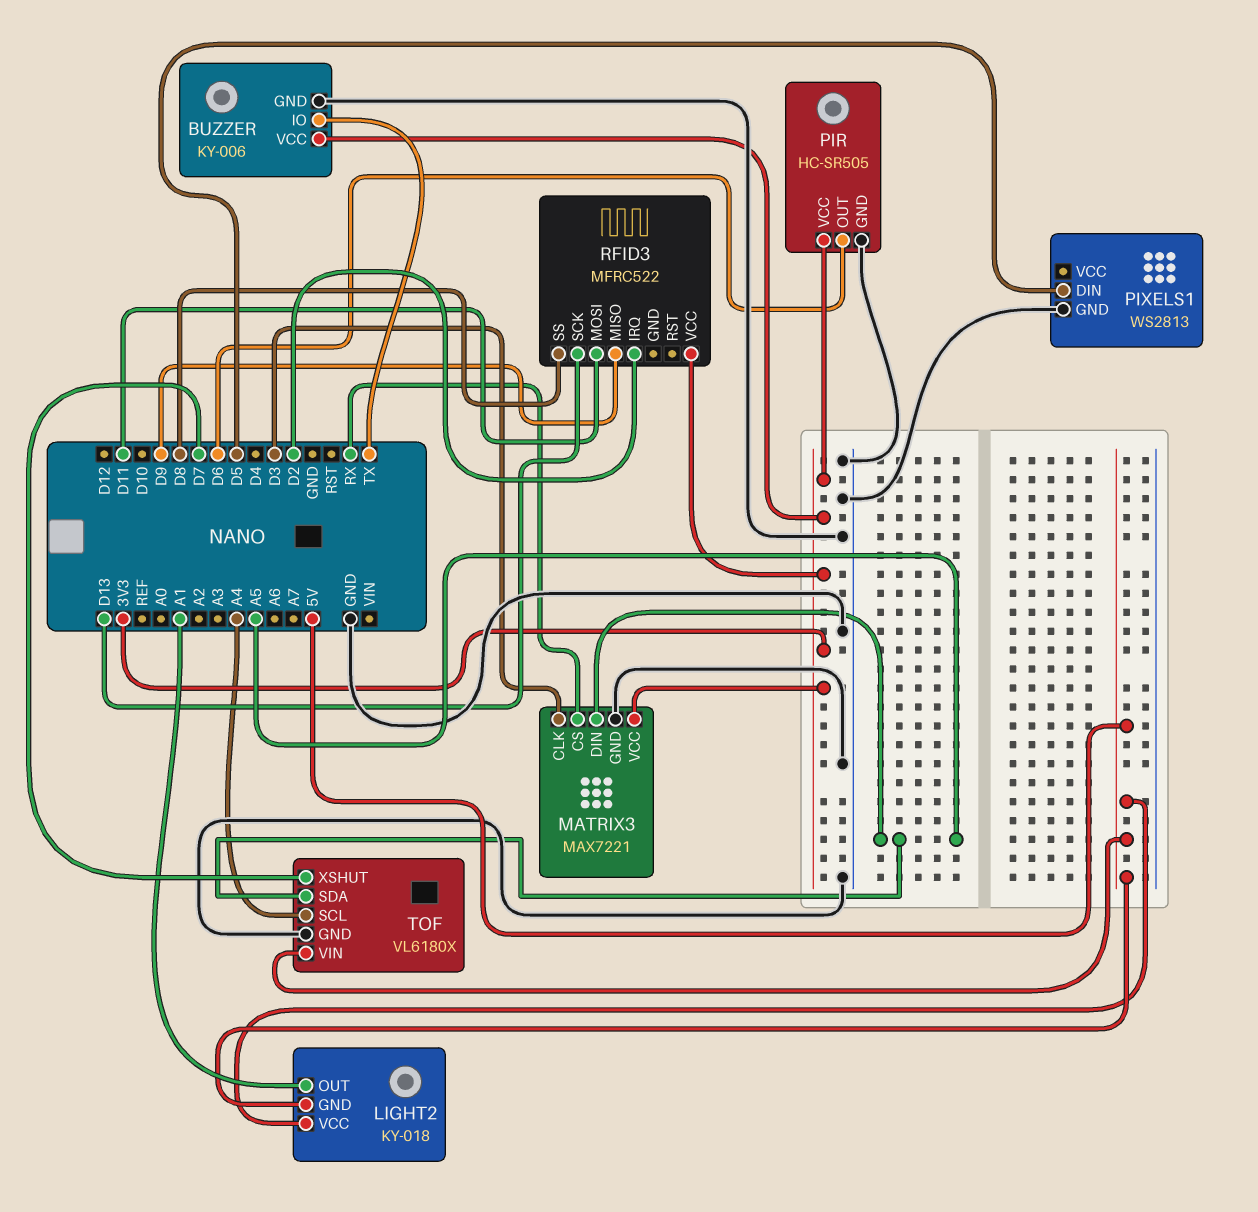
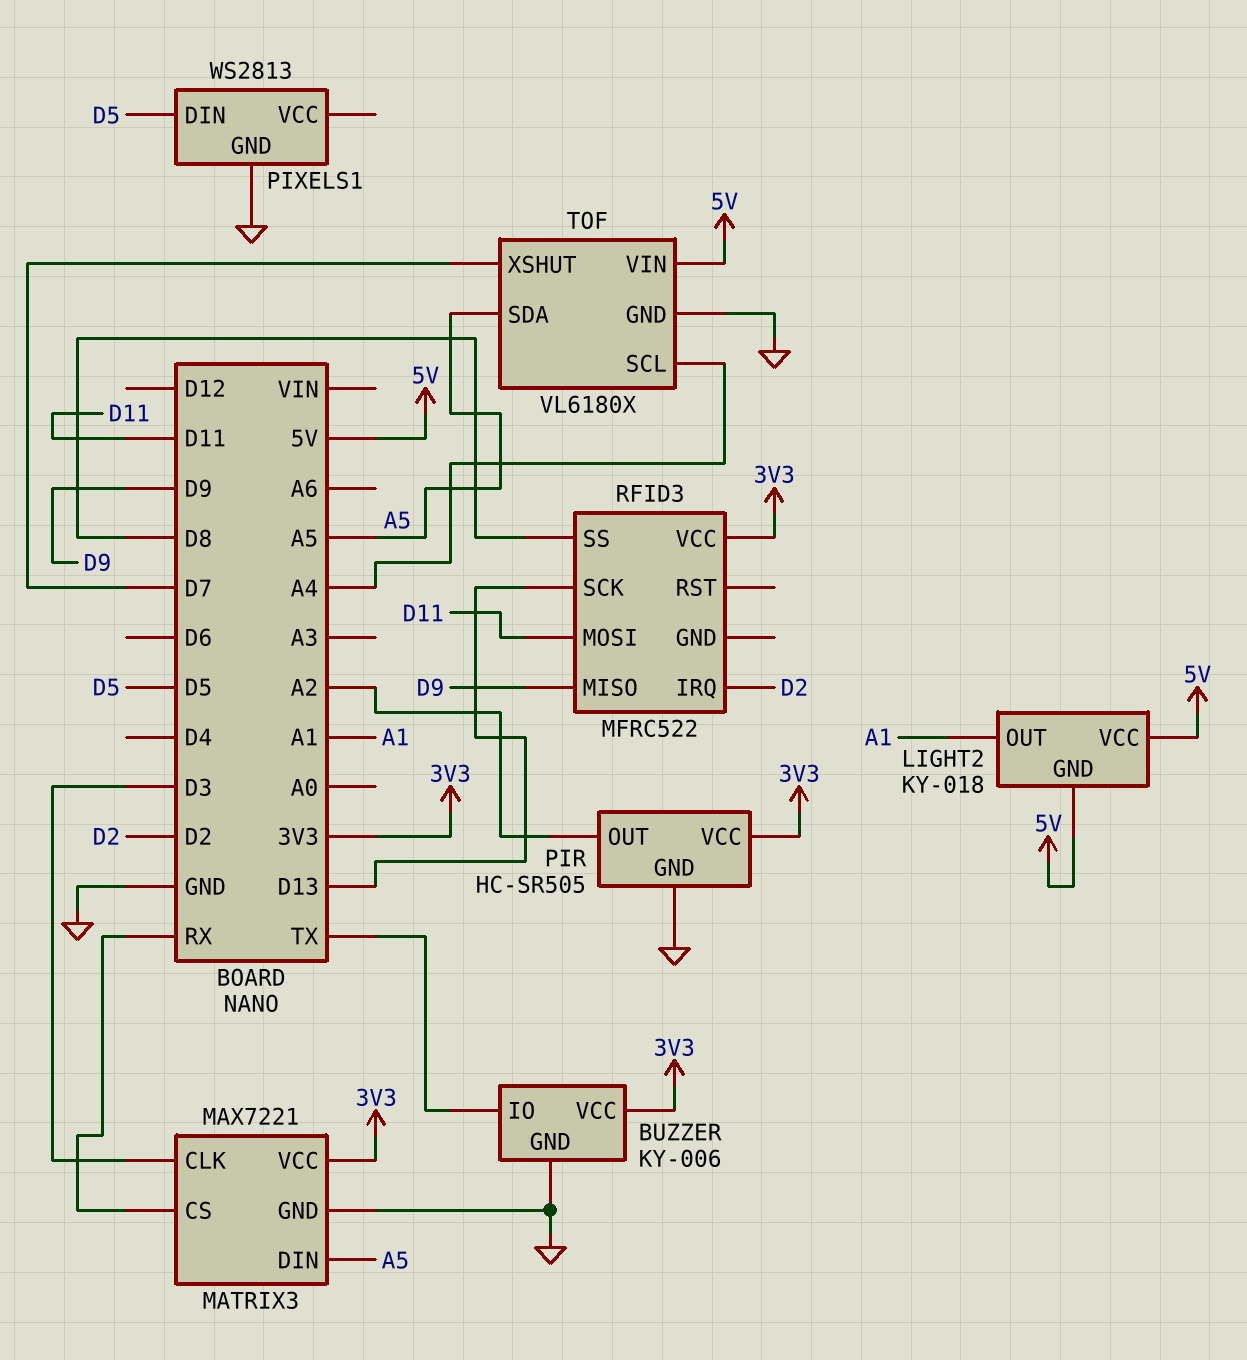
PIR pin OUT: D6 -> A2

